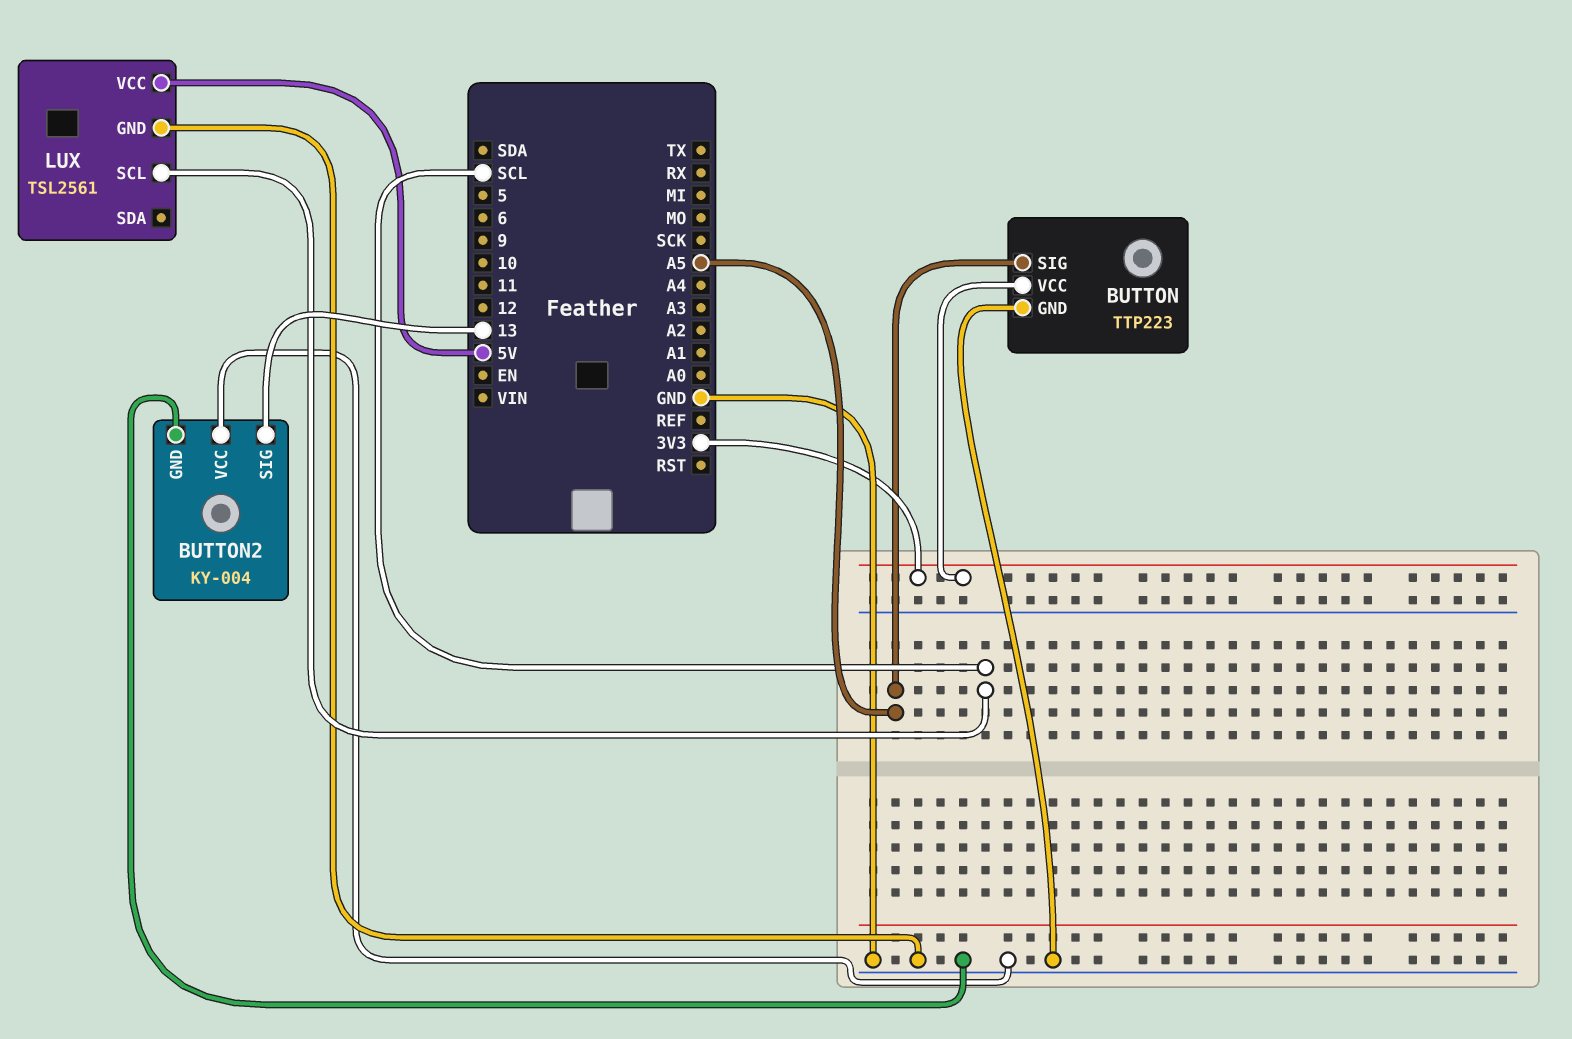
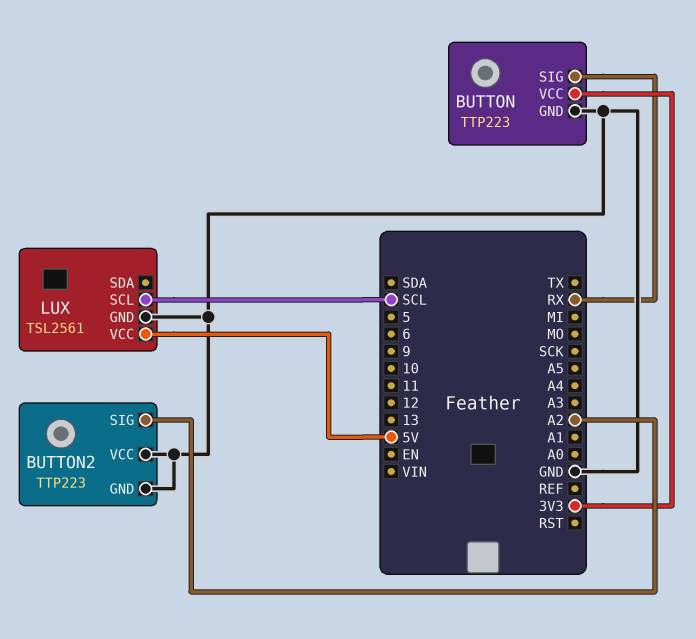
BUTTON pin SIG: A5 -> RX
BUTTON2: KY-004 -> TTP223
BUTTON2 pin SIG: 13 -> A2

